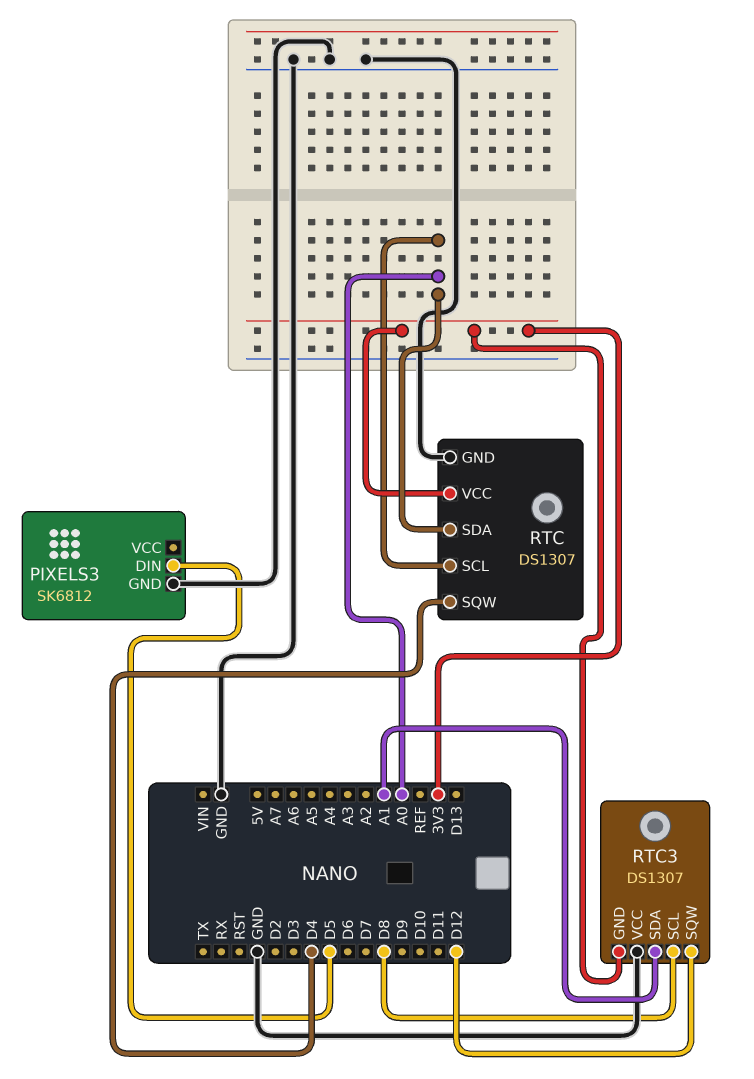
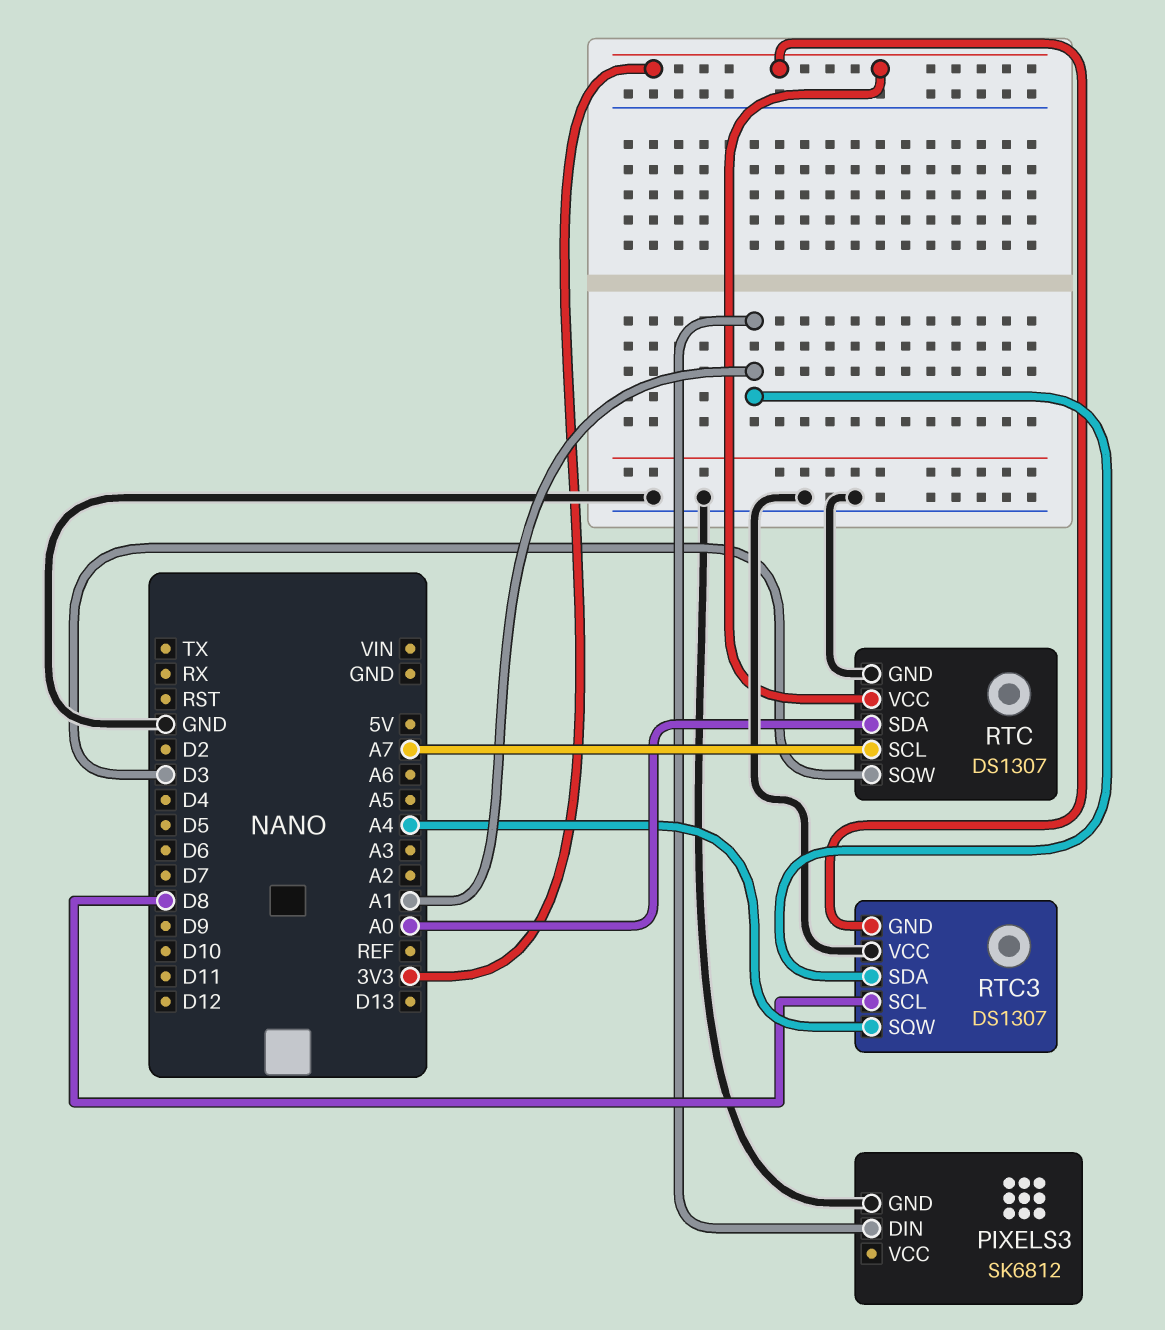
PIXELS3 pin DIN: D5 -> A1
RTC pin SCL: A0 -> A7
RTC pin SQW: D4 -> D3
RTC3 pin SQW: D12 -> A4

